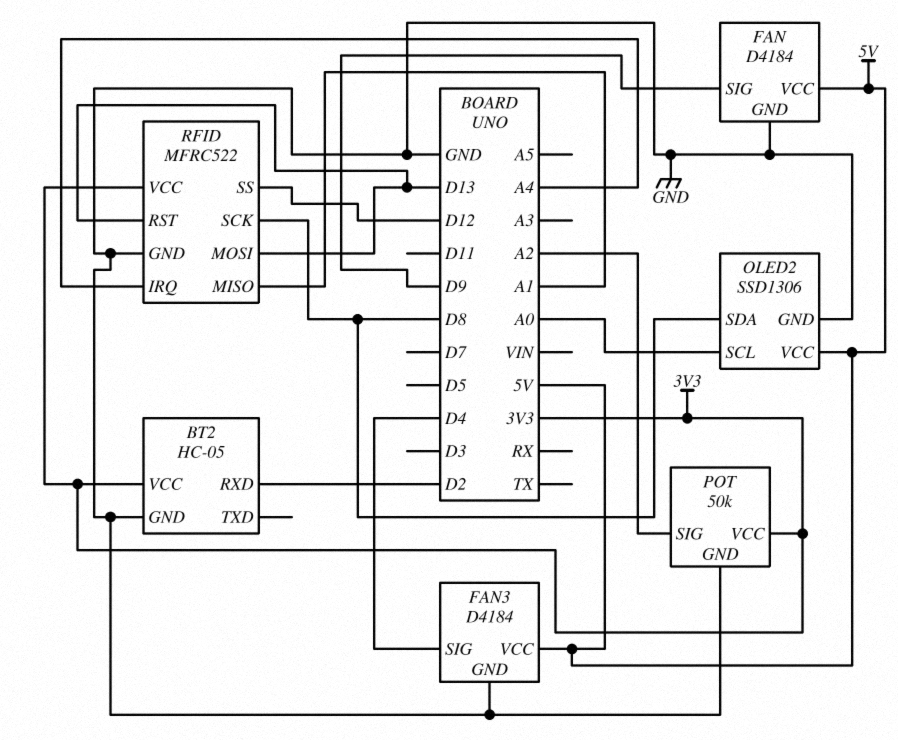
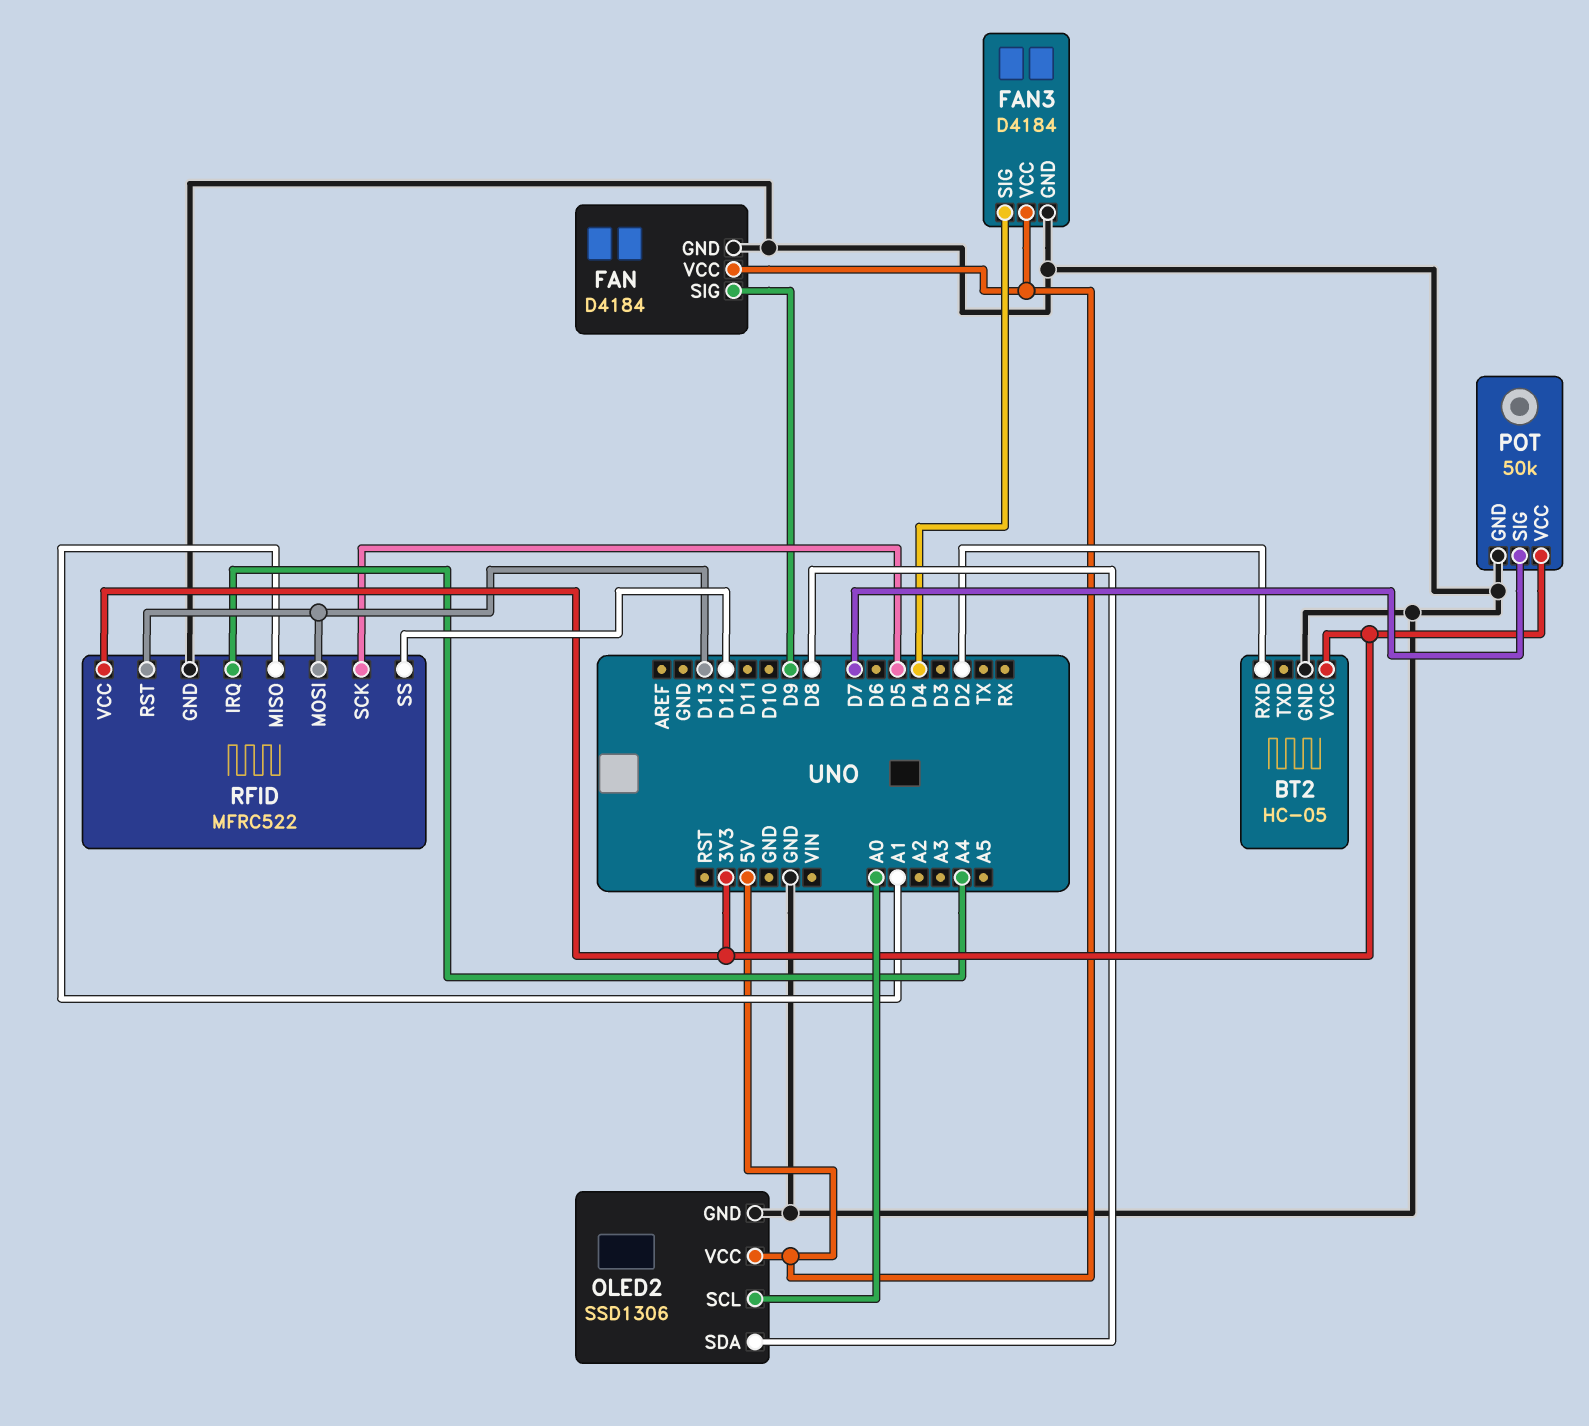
POT pin SIG: A2 -> D7
RFID pin SCK: D8 -> D5

